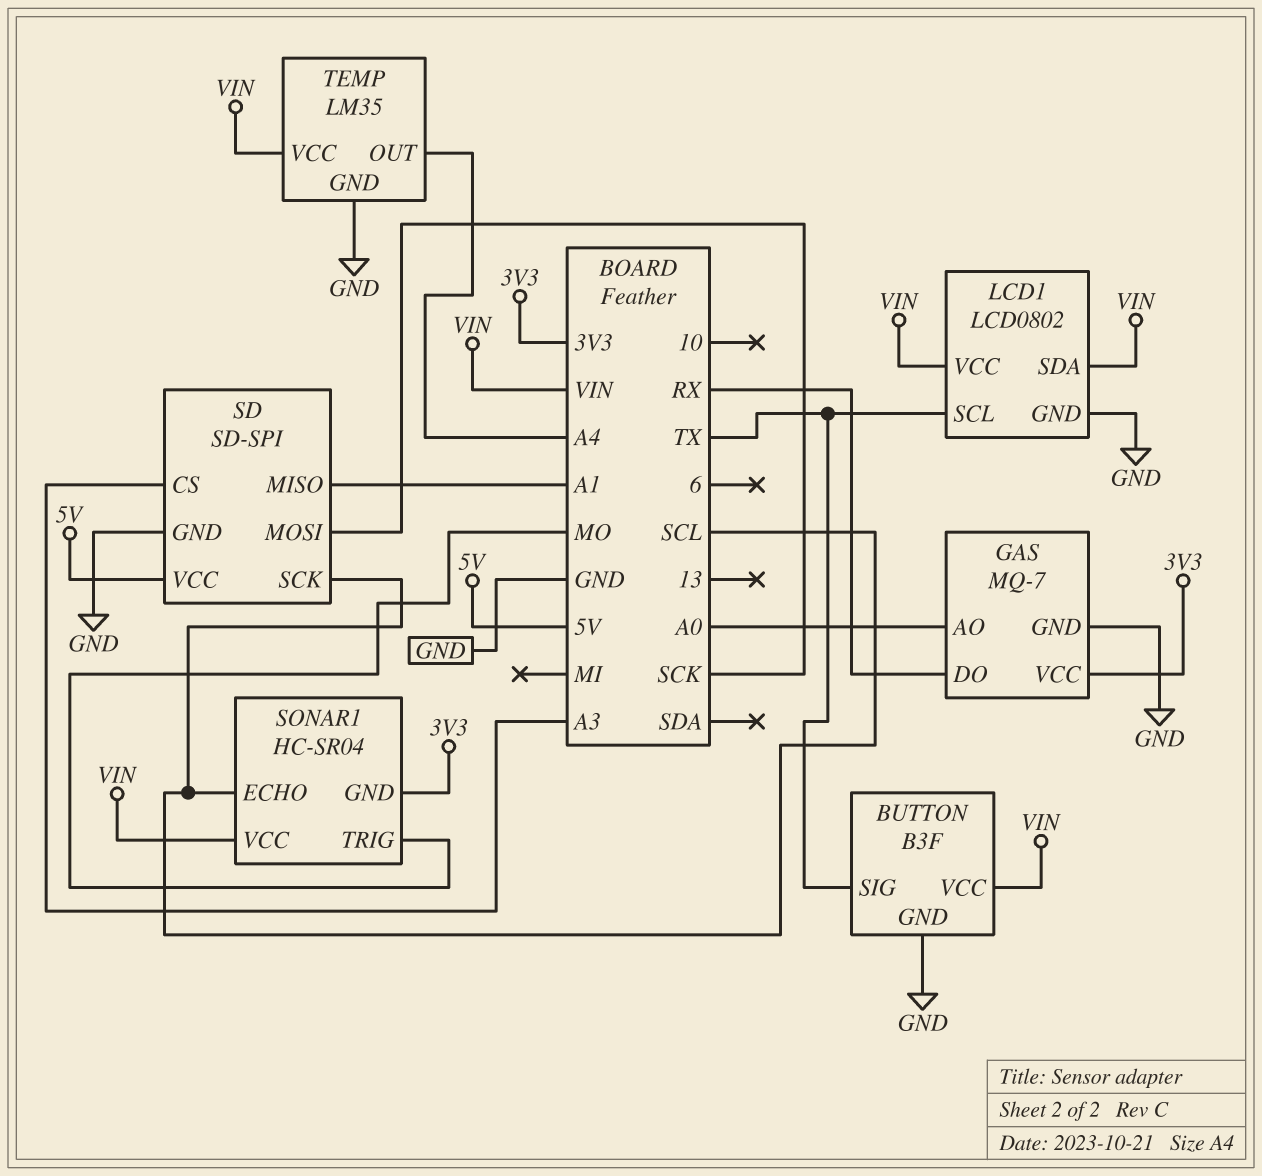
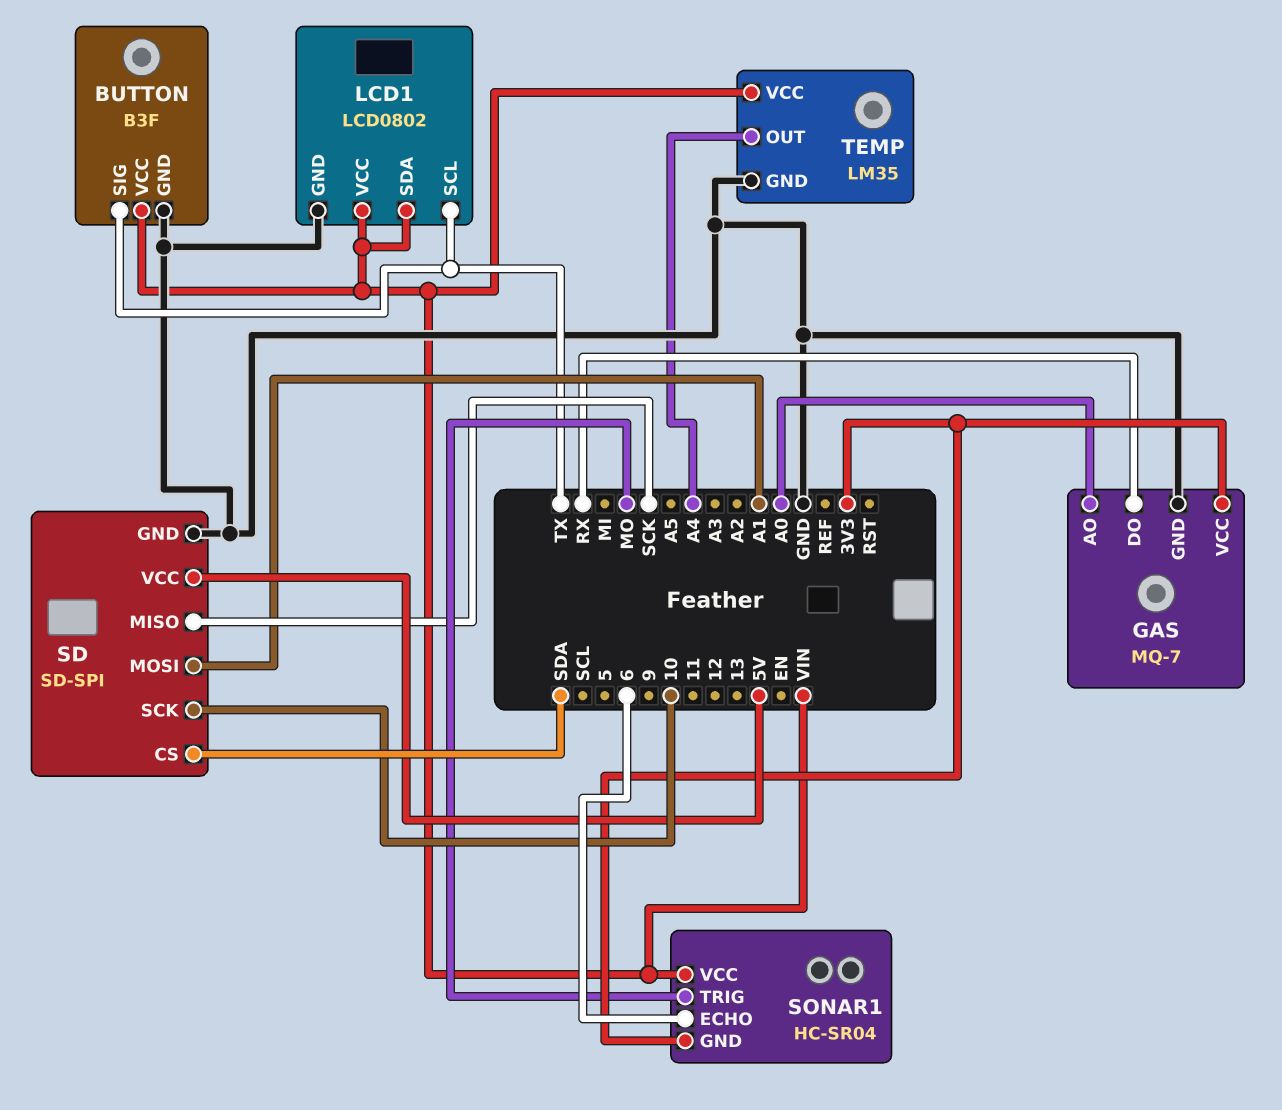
SD pin CS: A3 -> SDA
SD pin MISO: A1 -> SCK
SD pin MOSI: SCK -> A1
SD pin SCK: SCL -> 10
SONAR1 pin ECHO: SCL -> 6

